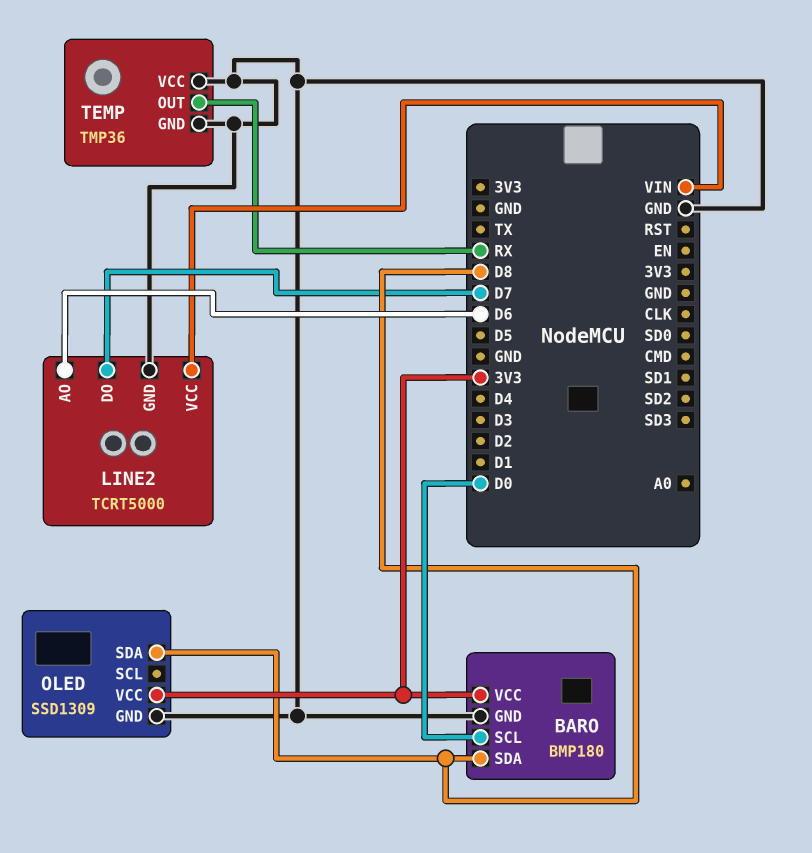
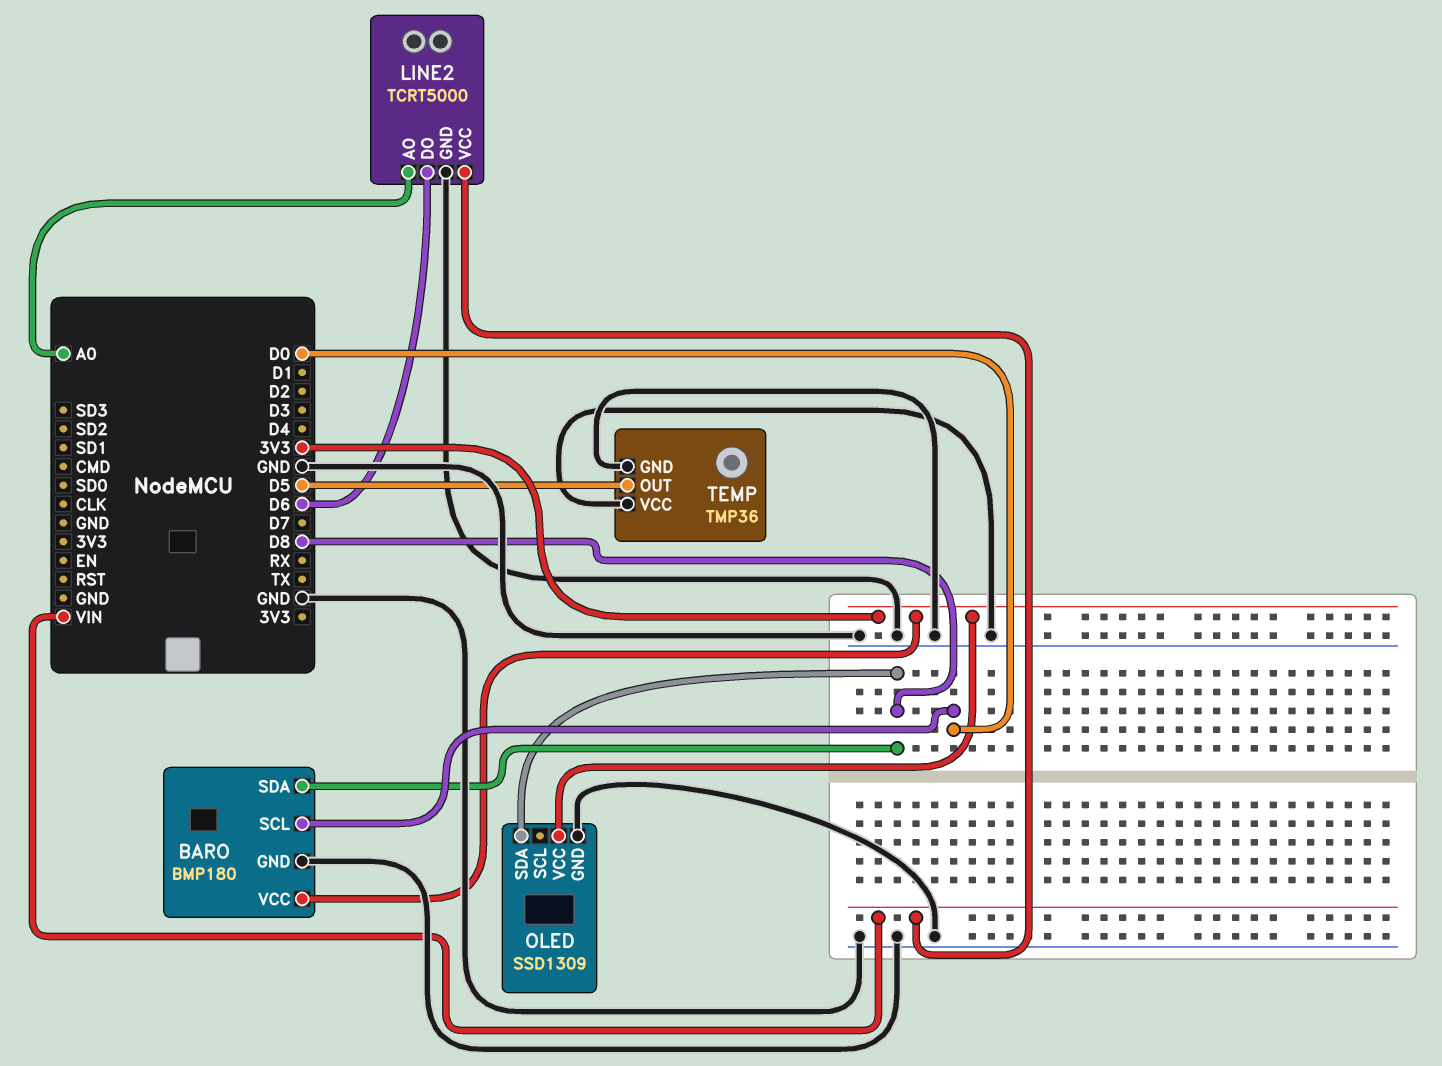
LINE2 pin AO: D6 -> A0
LINE2 pin DO: D7 -> D6
TEMP pin OUT: RX -> D5

